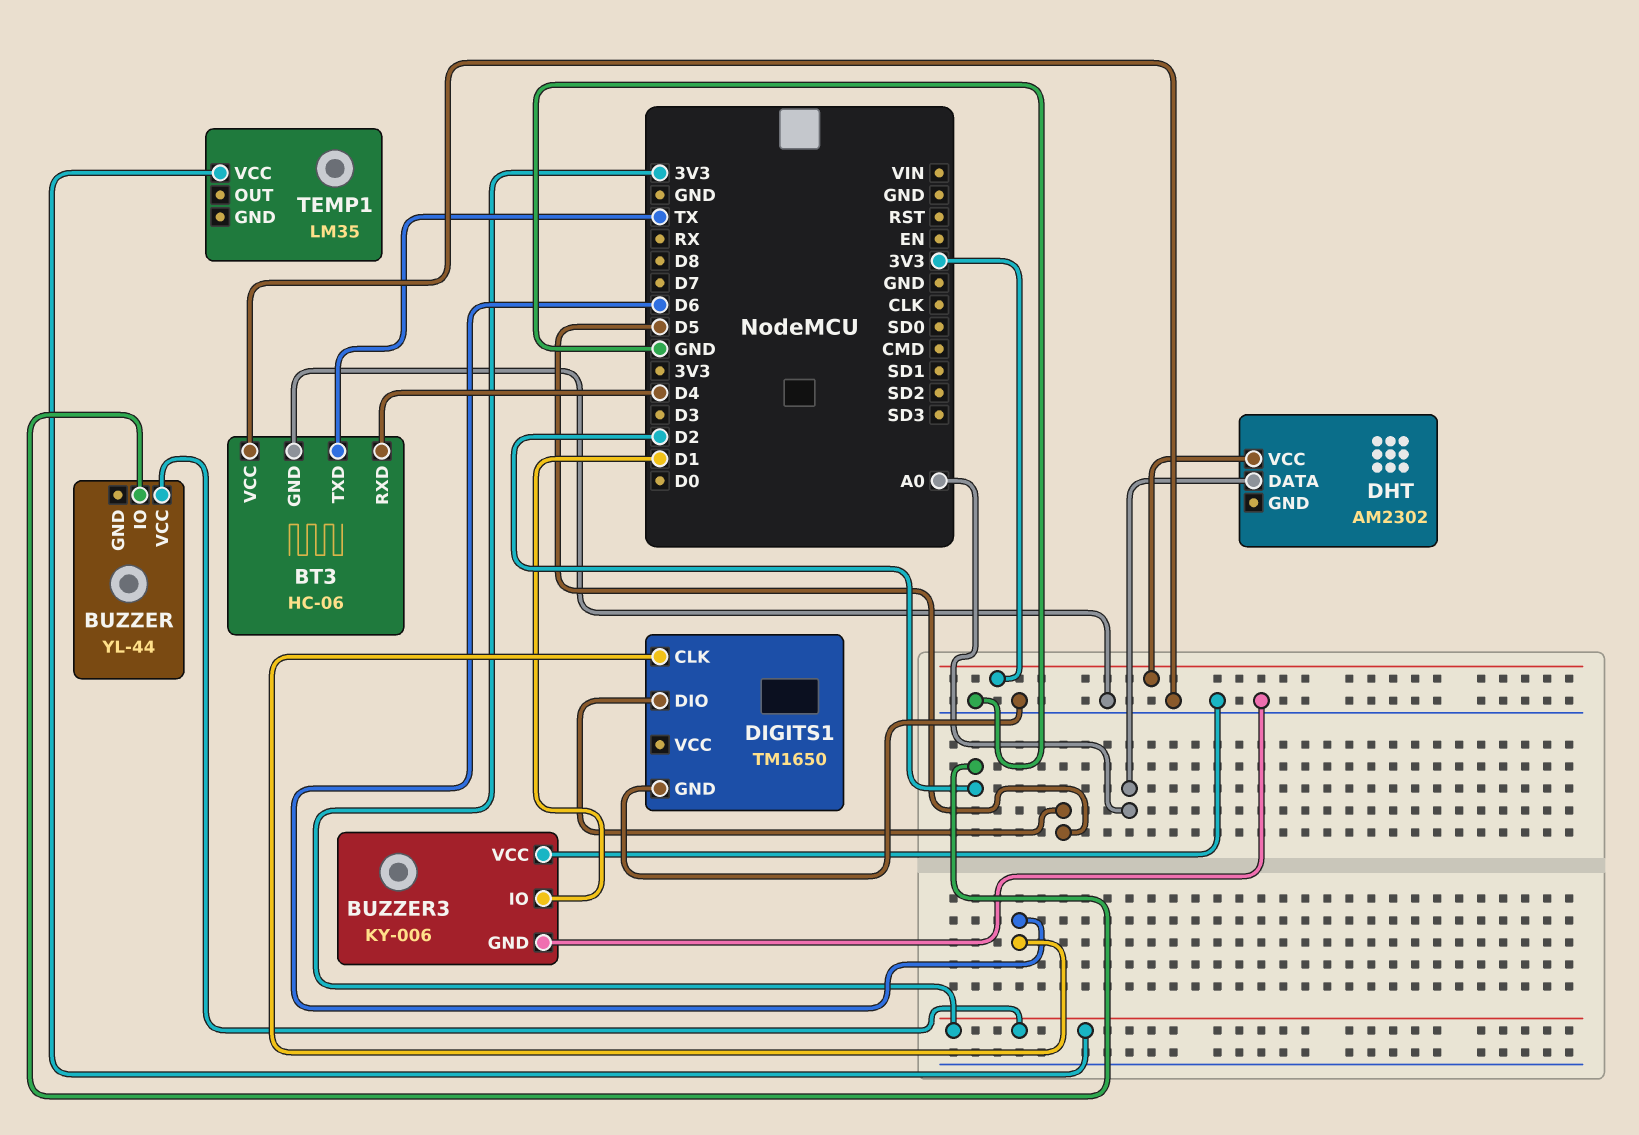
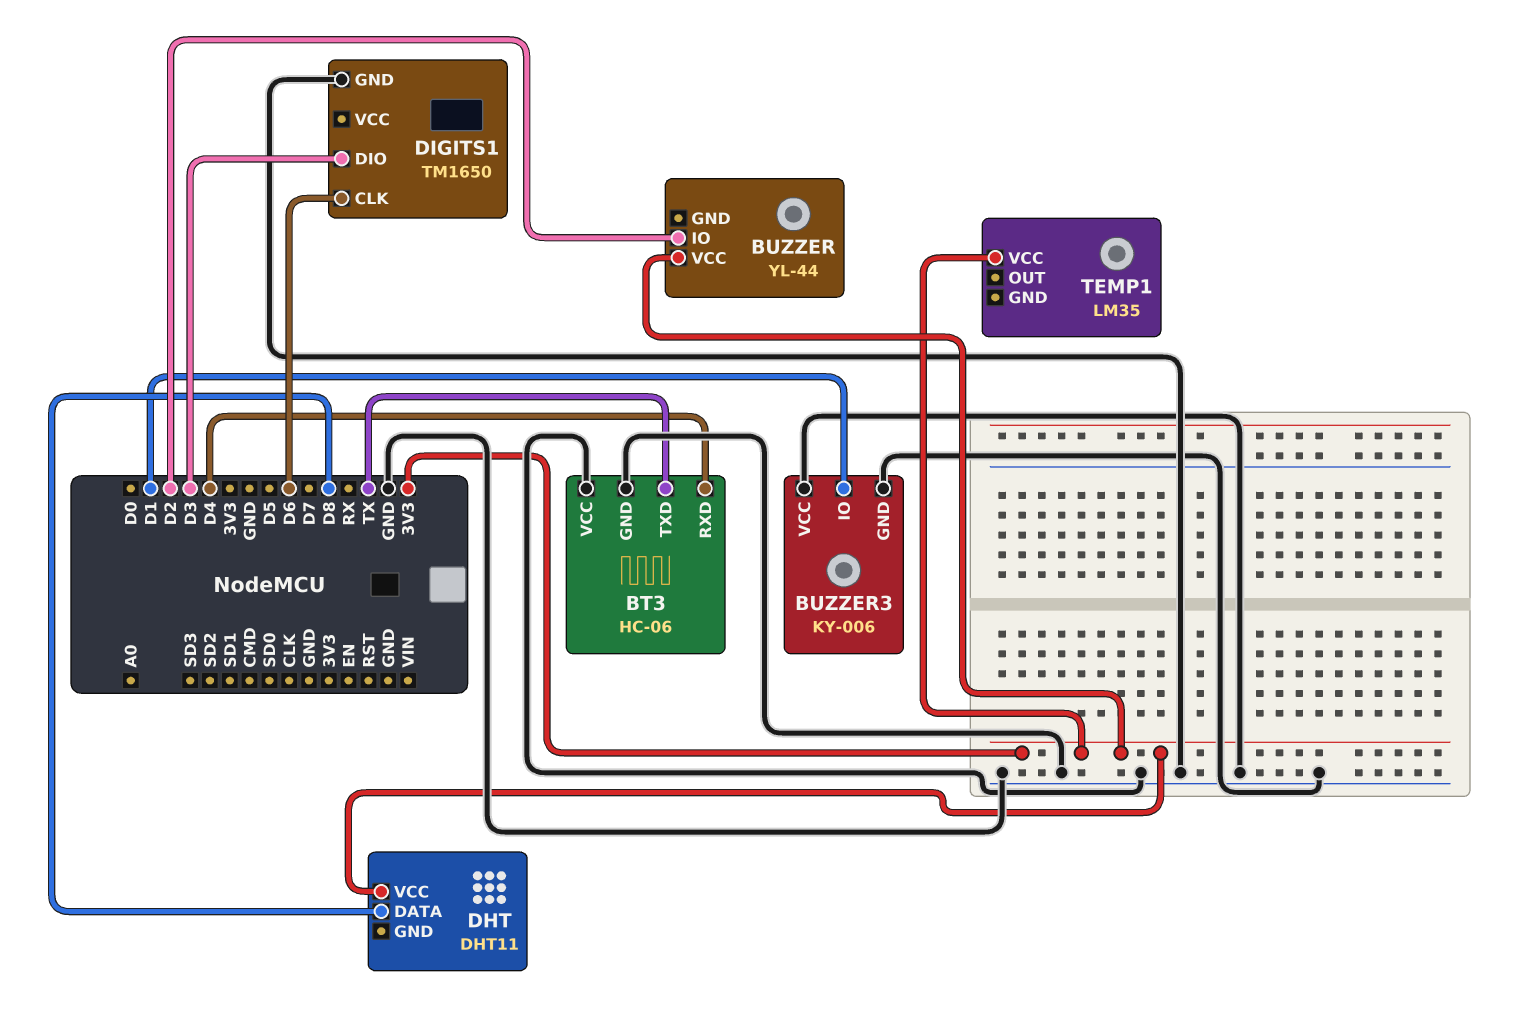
DHT: AM2302 -> DHT11
DHT pin DATA: A0 -> D8
DIGITS1 pin DIO: D5 -> D3

